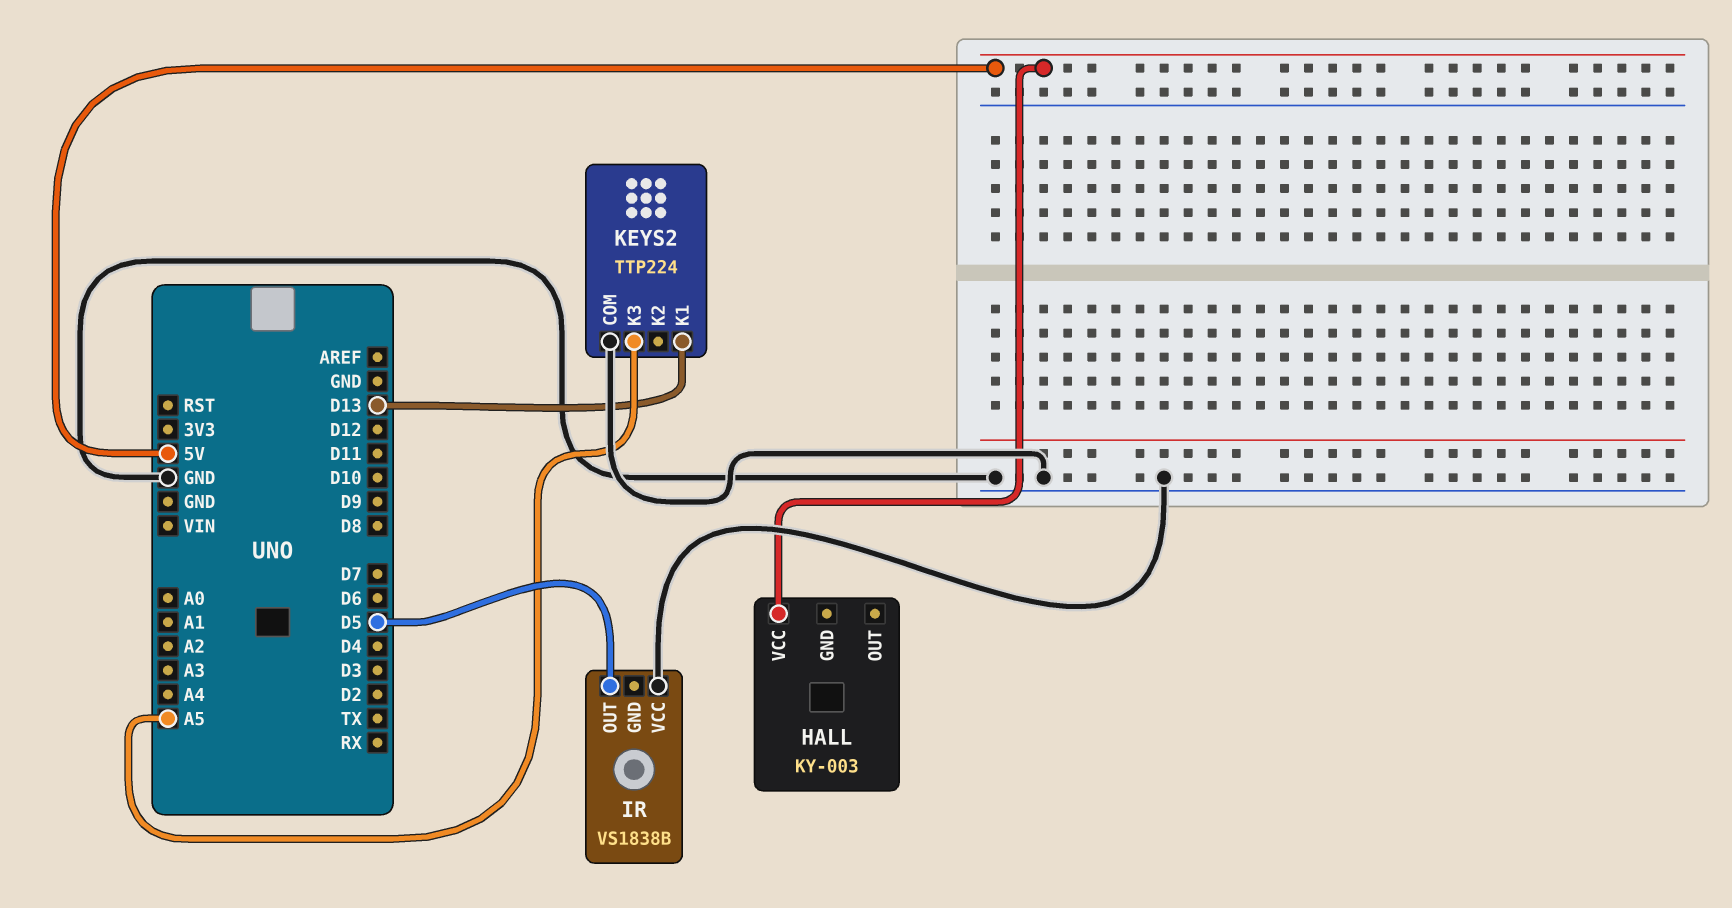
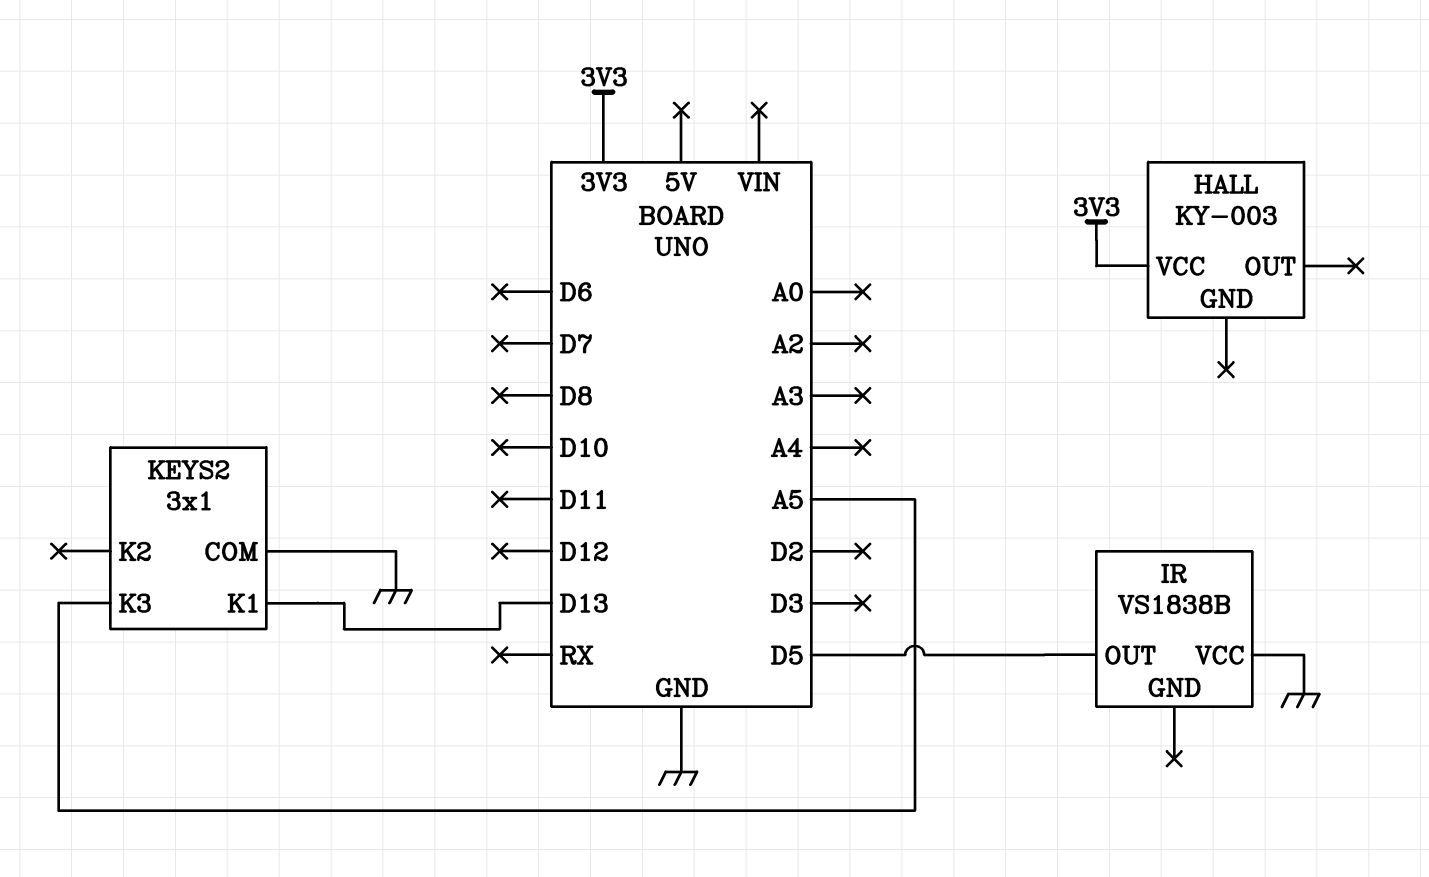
HALL pin VCC: 5V -> 3V3
KEYS2: TTP224 -> 3x1

